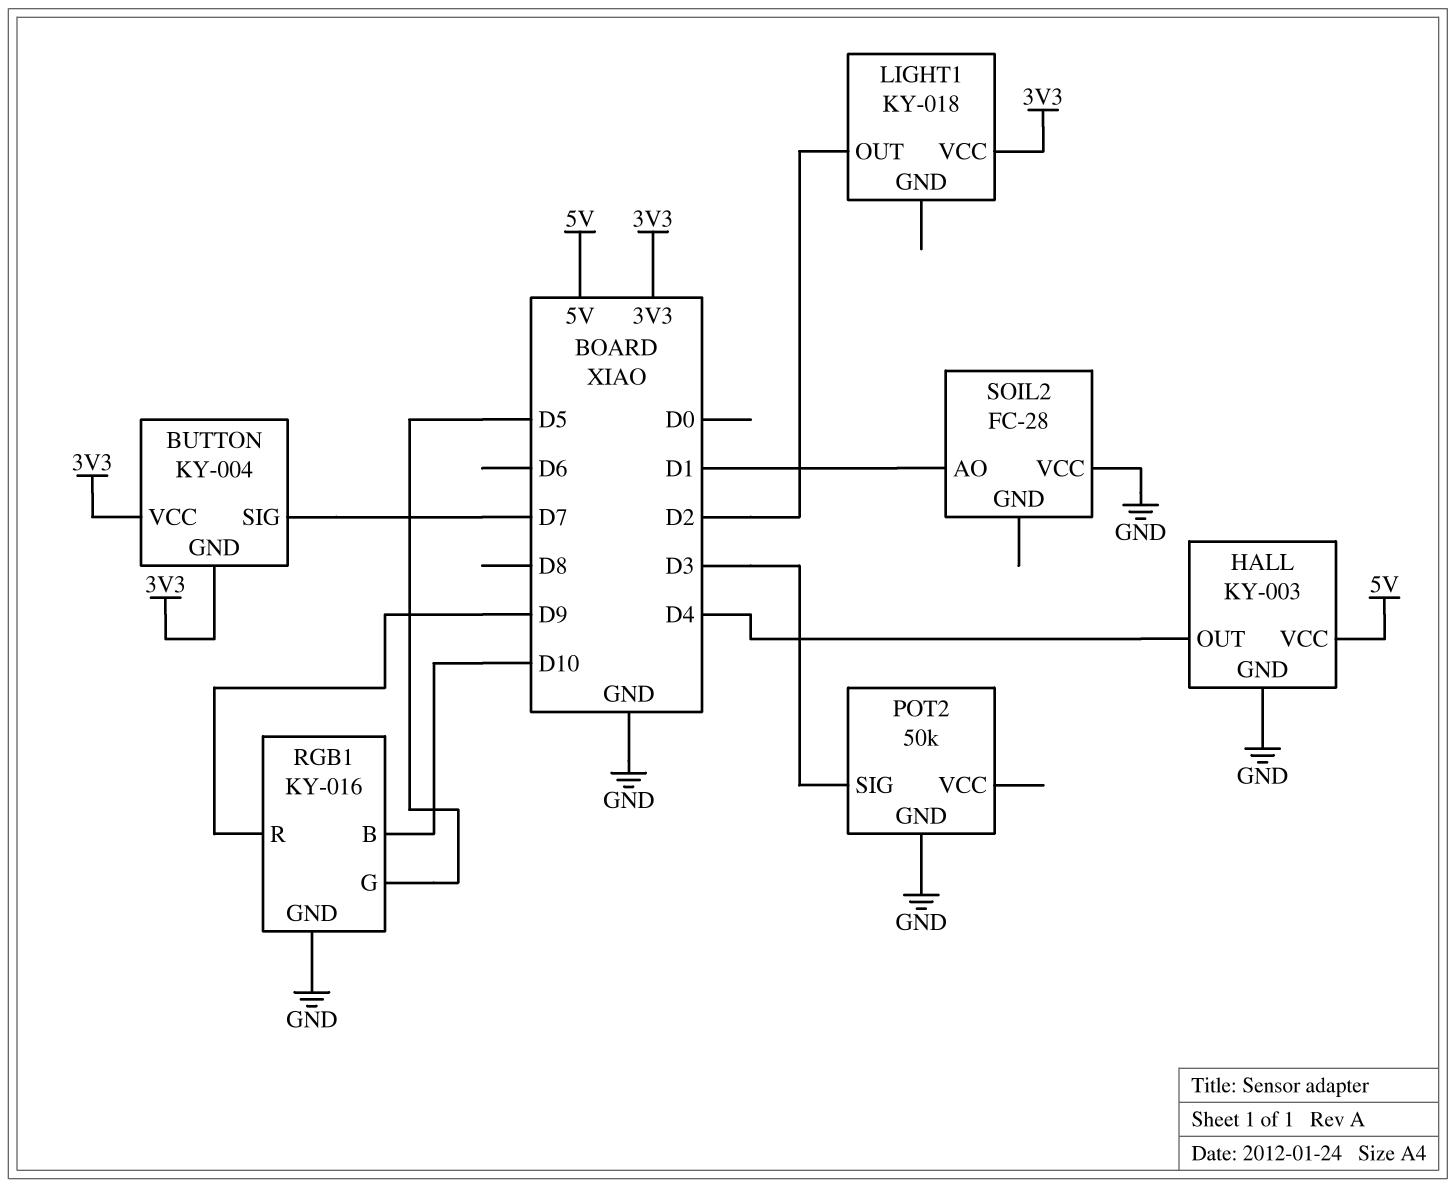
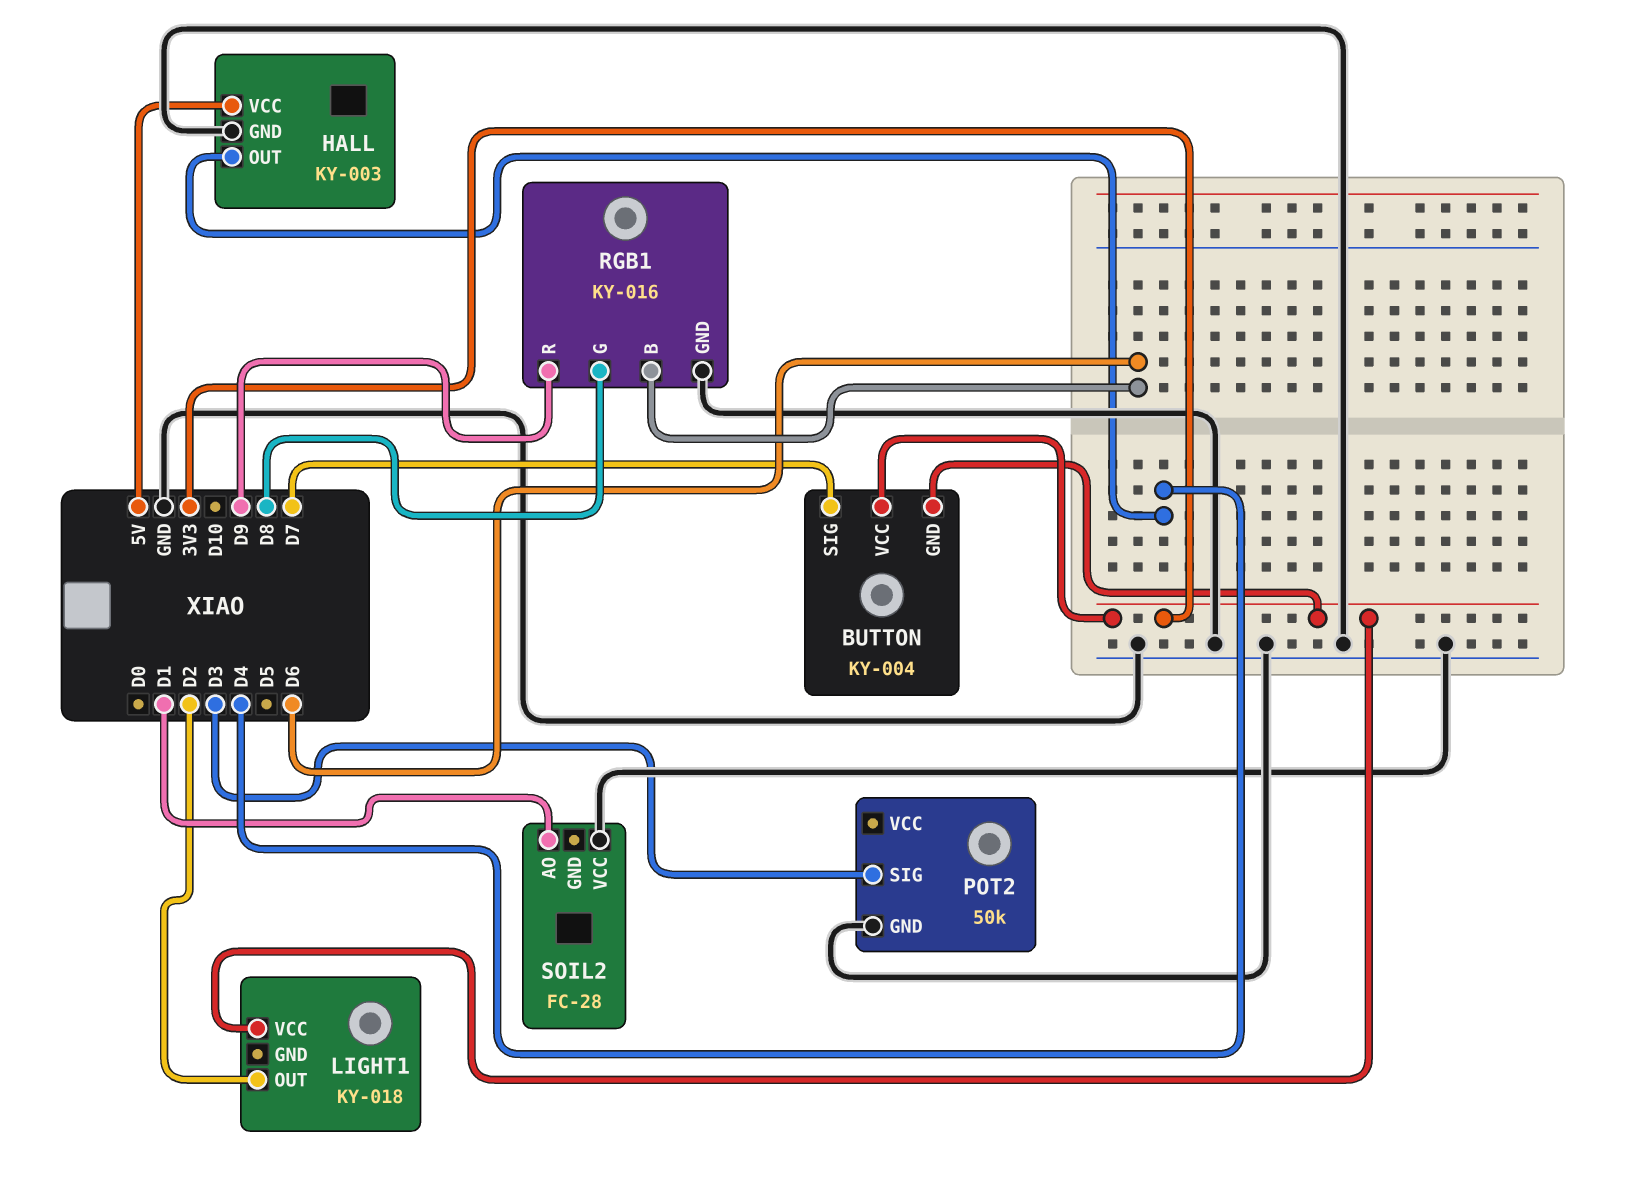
RGB1 pin B: D10 -> D6
RGB1 pin G: D5 -> D8

